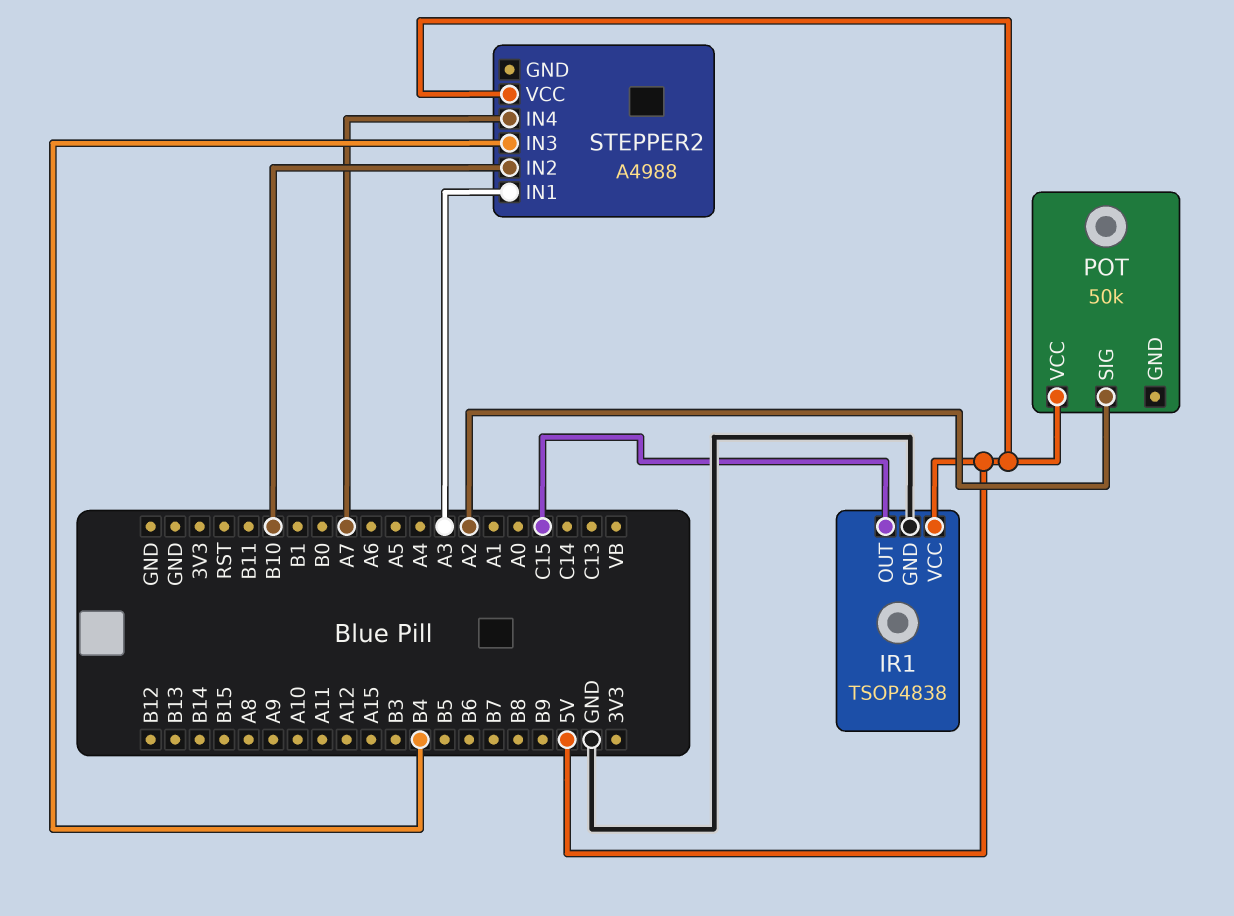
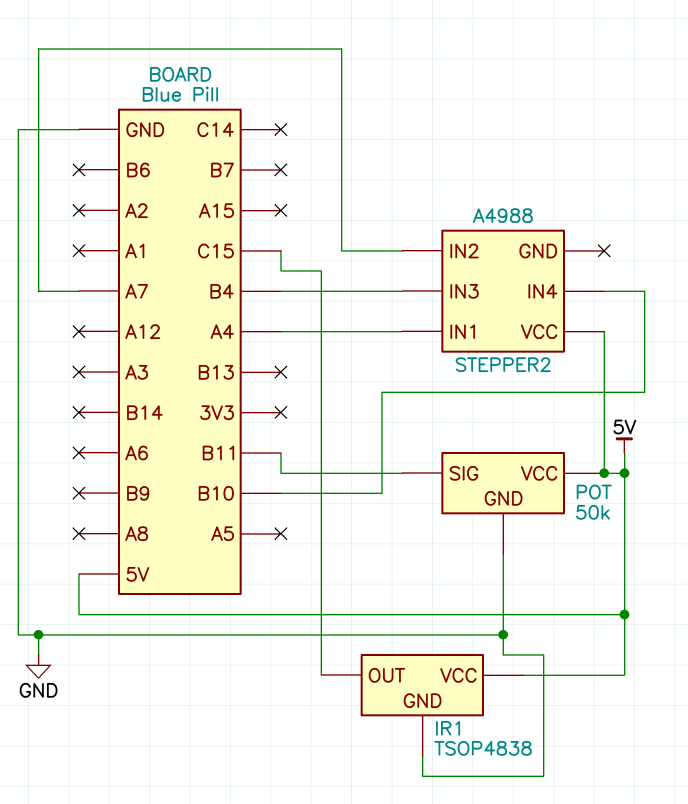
POT pin GND: none -> GND
POT pin SIG: A2 -> B11
STEPPER2 pin IN1: A3 -> A4
STEPPER2 pin IN2: B10 -> A7
STEPPER2 pin IN4: A7 -> B10

